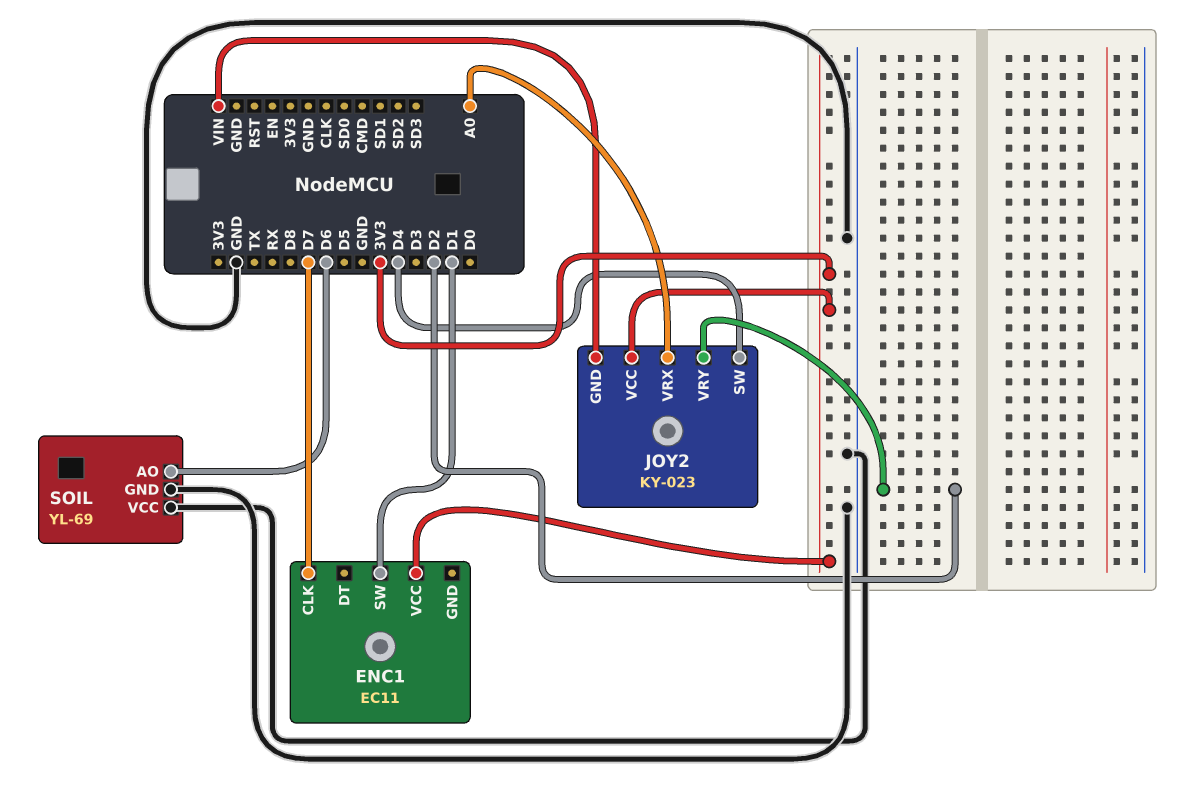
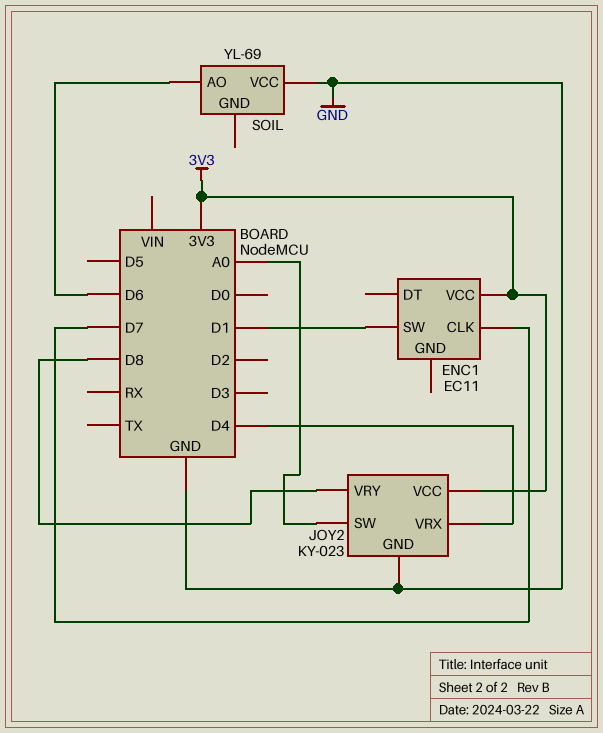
JOY2 pin GND: VIN -> GND
JOY2 pin SW: D4 -> A0
JOY2 pin VRX: A0 -> D4
JOY2 pin VRY: D2 -> D8
SOIL pin GND: GND -> none

